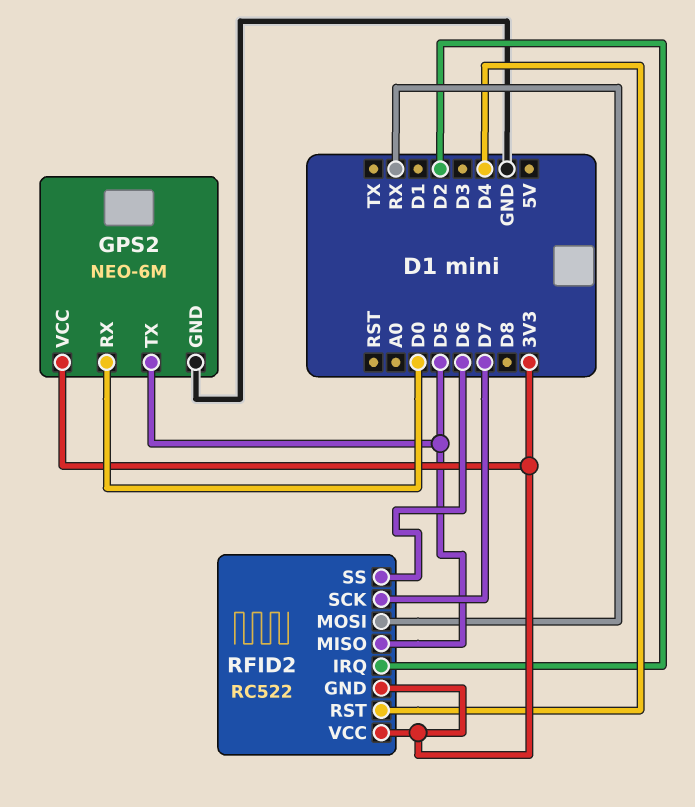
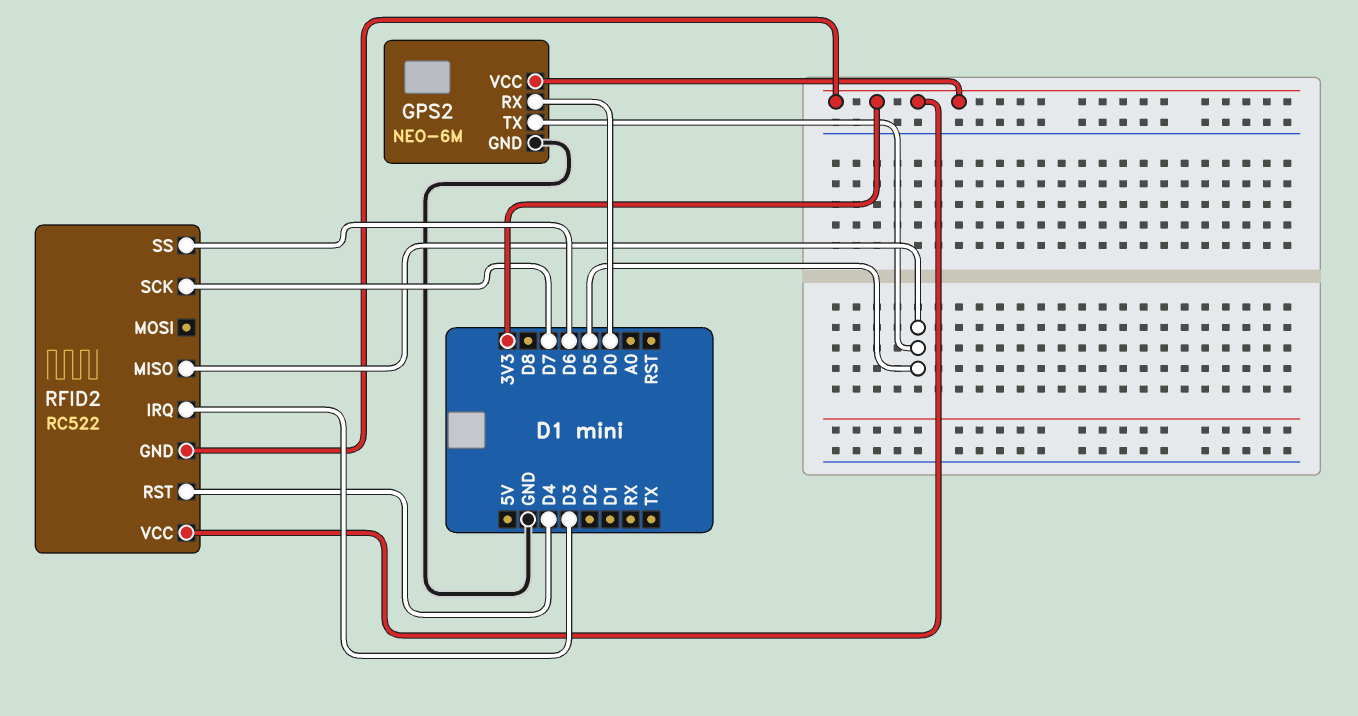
RFID2 pin IRQ: D2 -> D3
RFID2 pin MOSI: RX -> none

